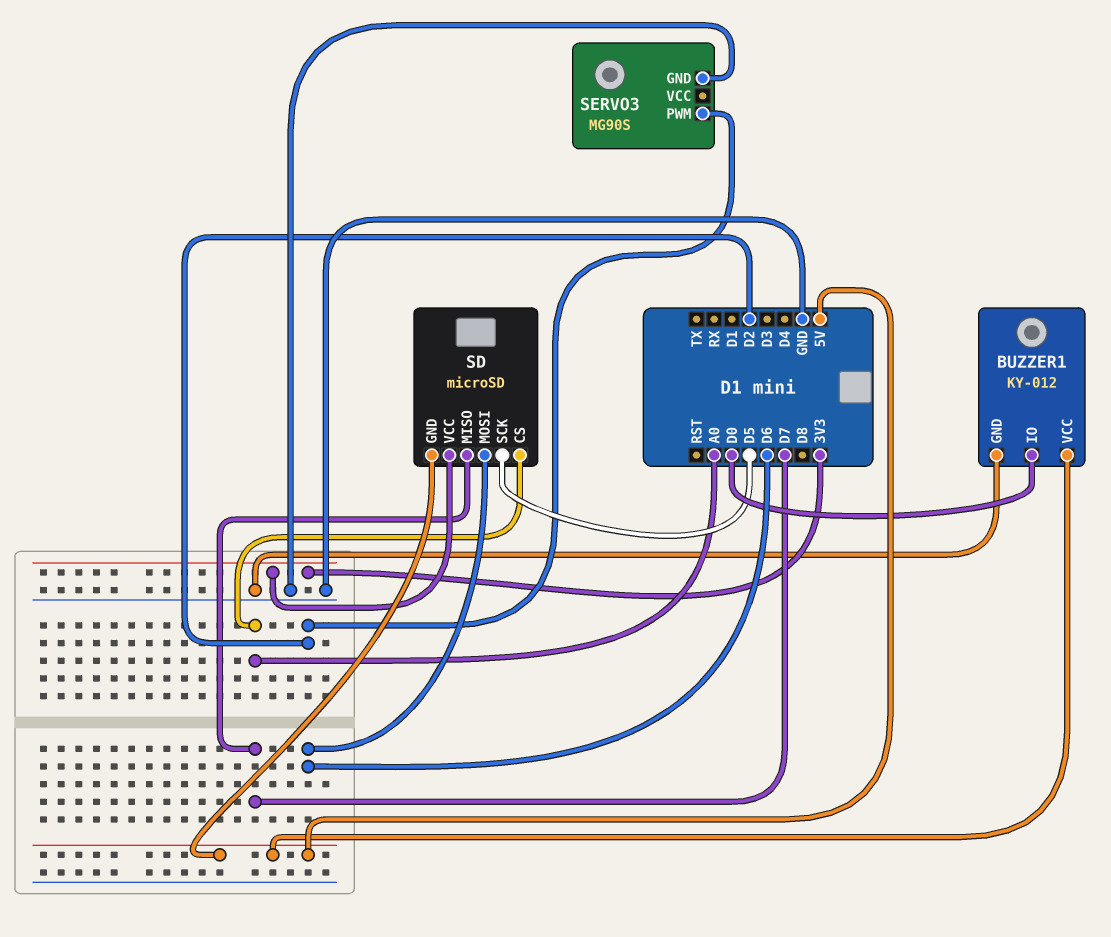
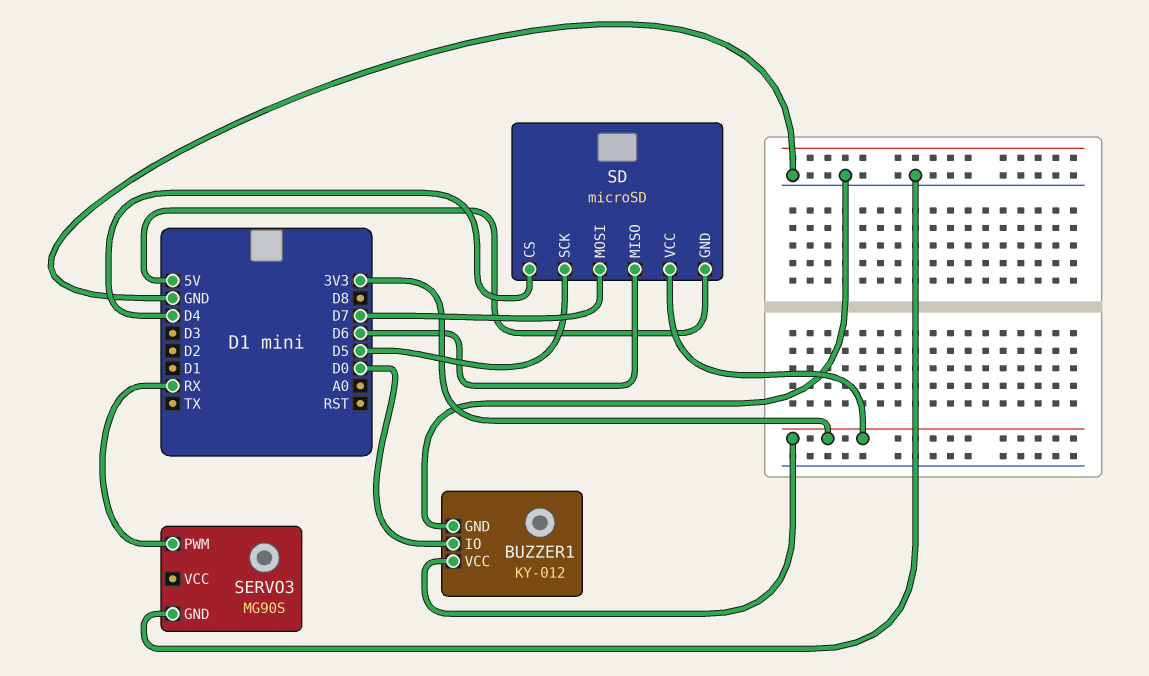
BUZZER1 pin VCC: 5V -> 3V3
SD pin CS: A0 -> D4
SD pin MISO: D7 -> D6
SD pin MOSI: D6 -> D7
SERVO3 pin PWM: D2 -> RX

